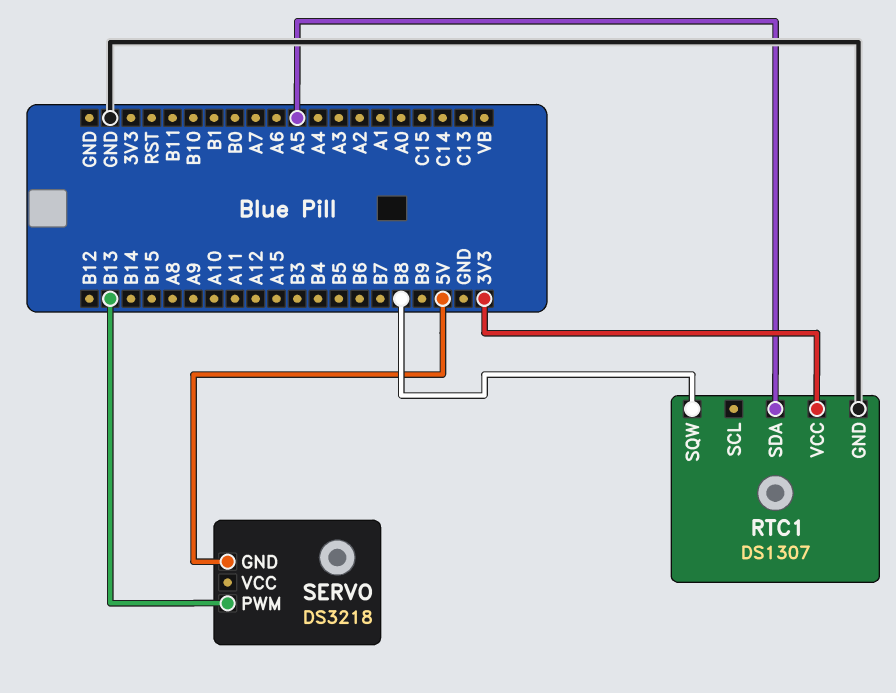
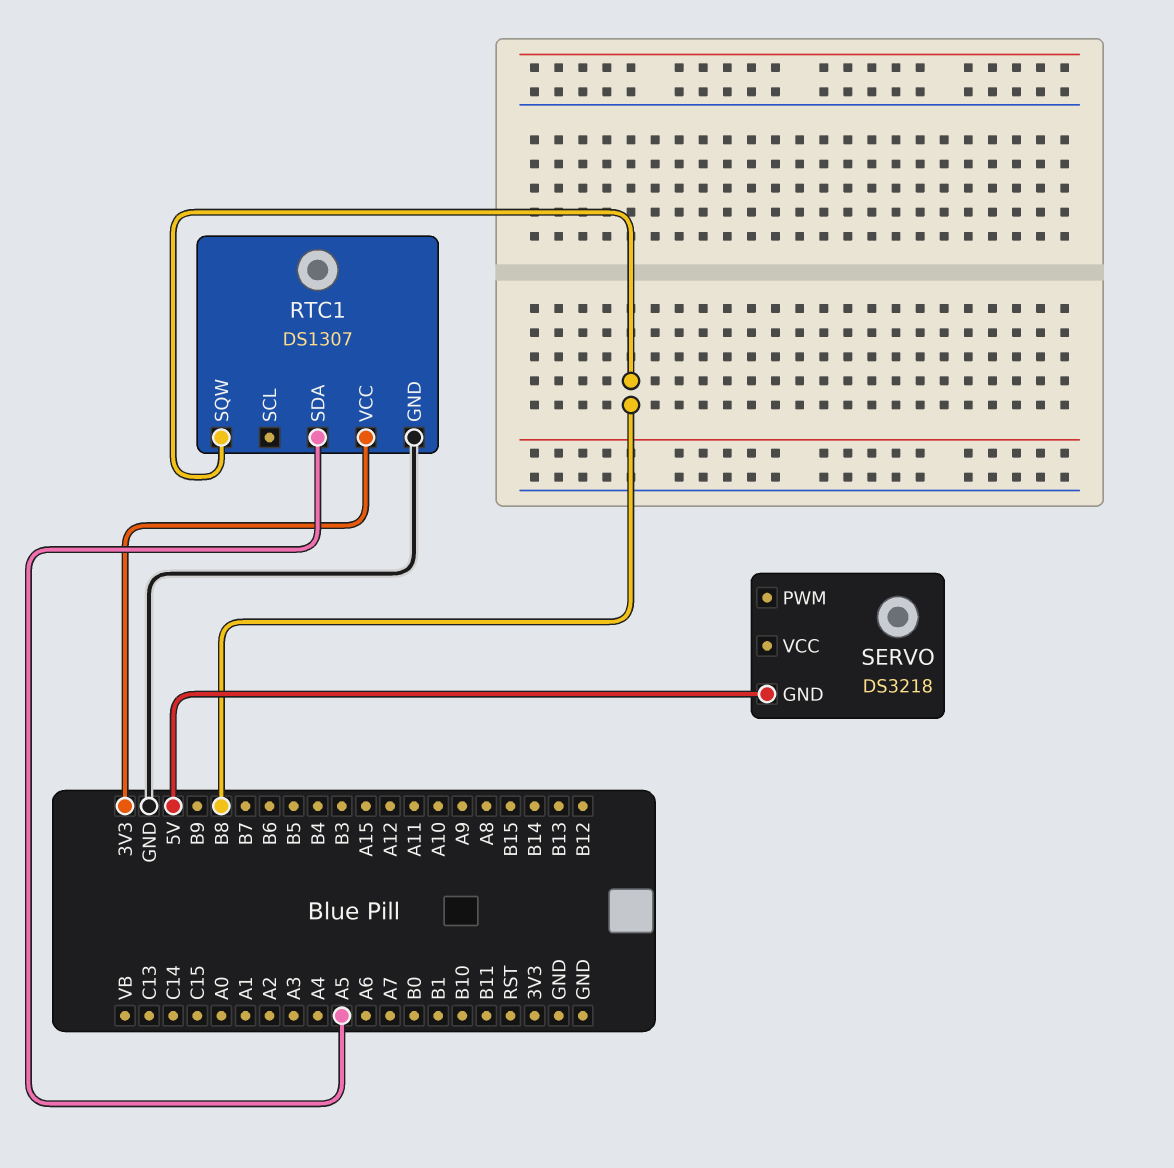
SERVO pin PWM: B13 -> none

